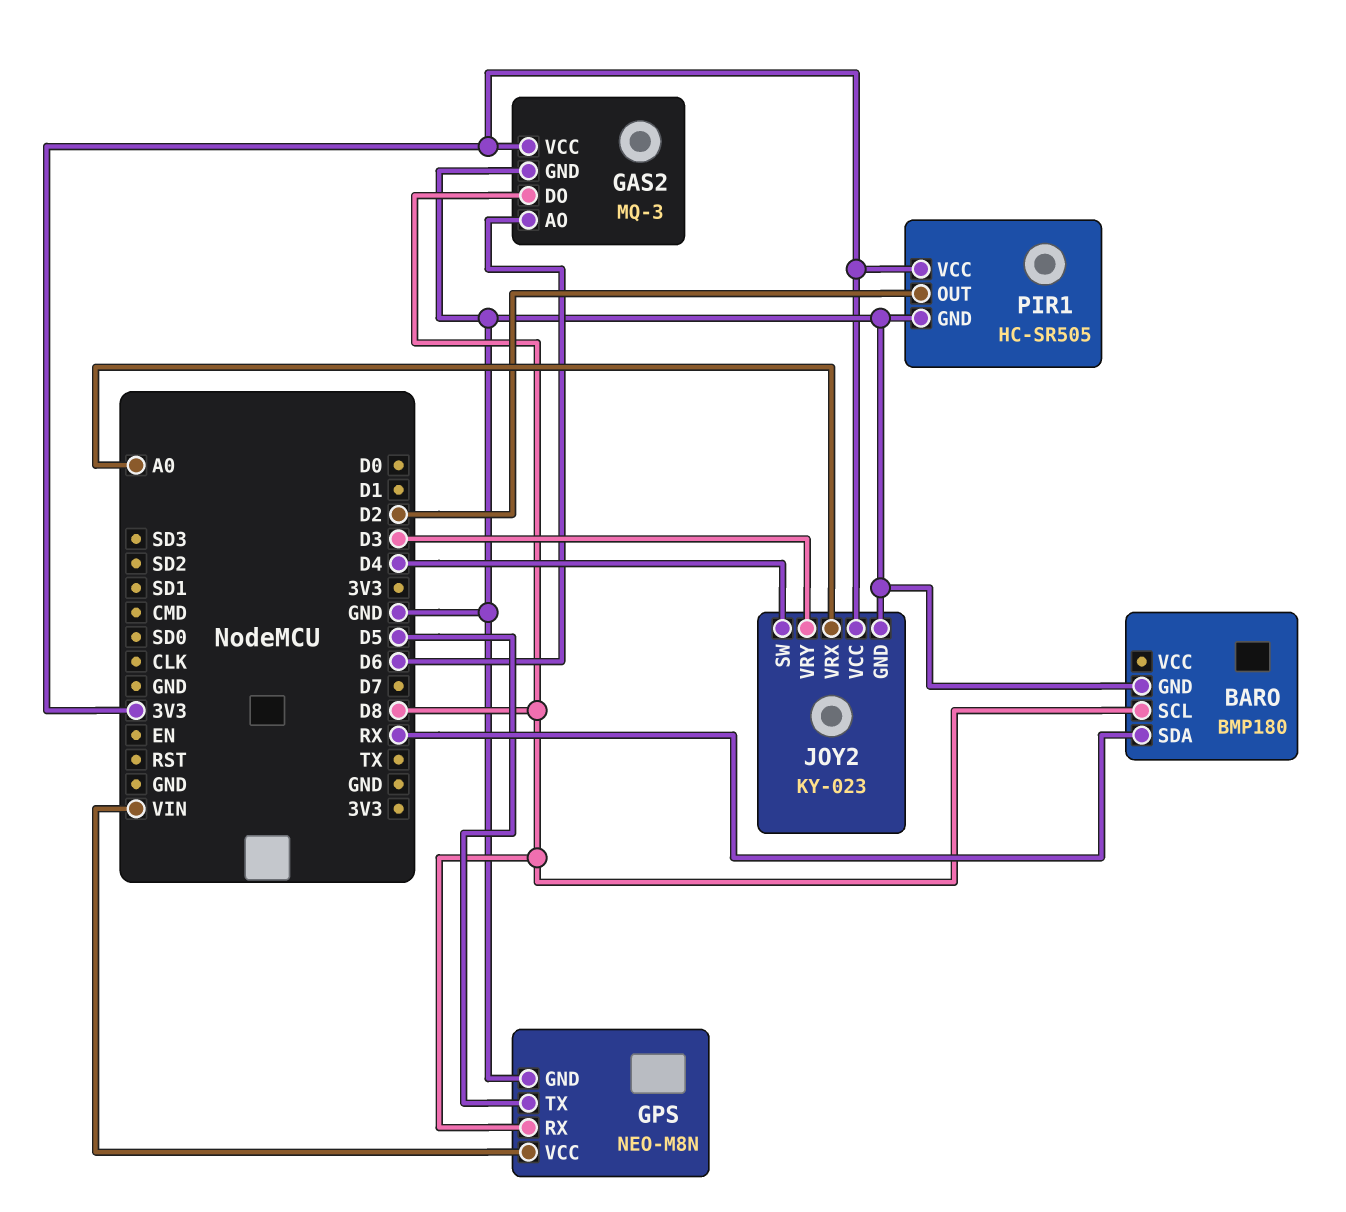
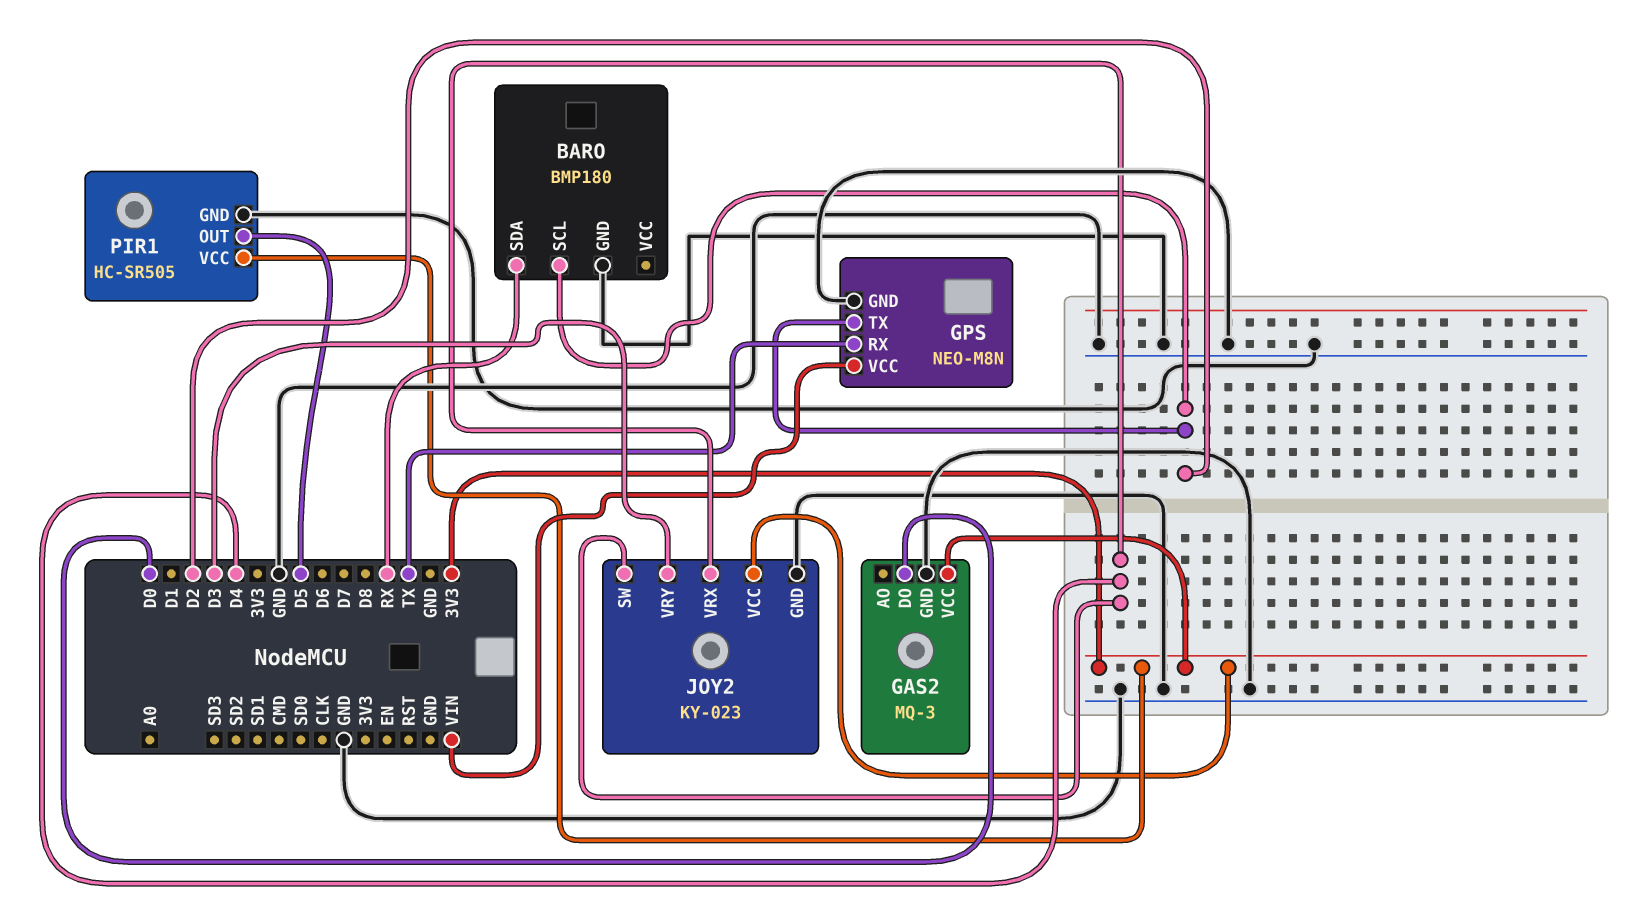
BARO pin SCL: D8 -> D2
GAS2 pin AO: D6 -> none
GAS2 pin DO: D8 -> D0
GPS pin RX: D8 -> TX
GPS pin TX: D5 -> D2
JOY2 pin VRX: A0 -> D4
PIR1 pin OUT: D2 -> D5

